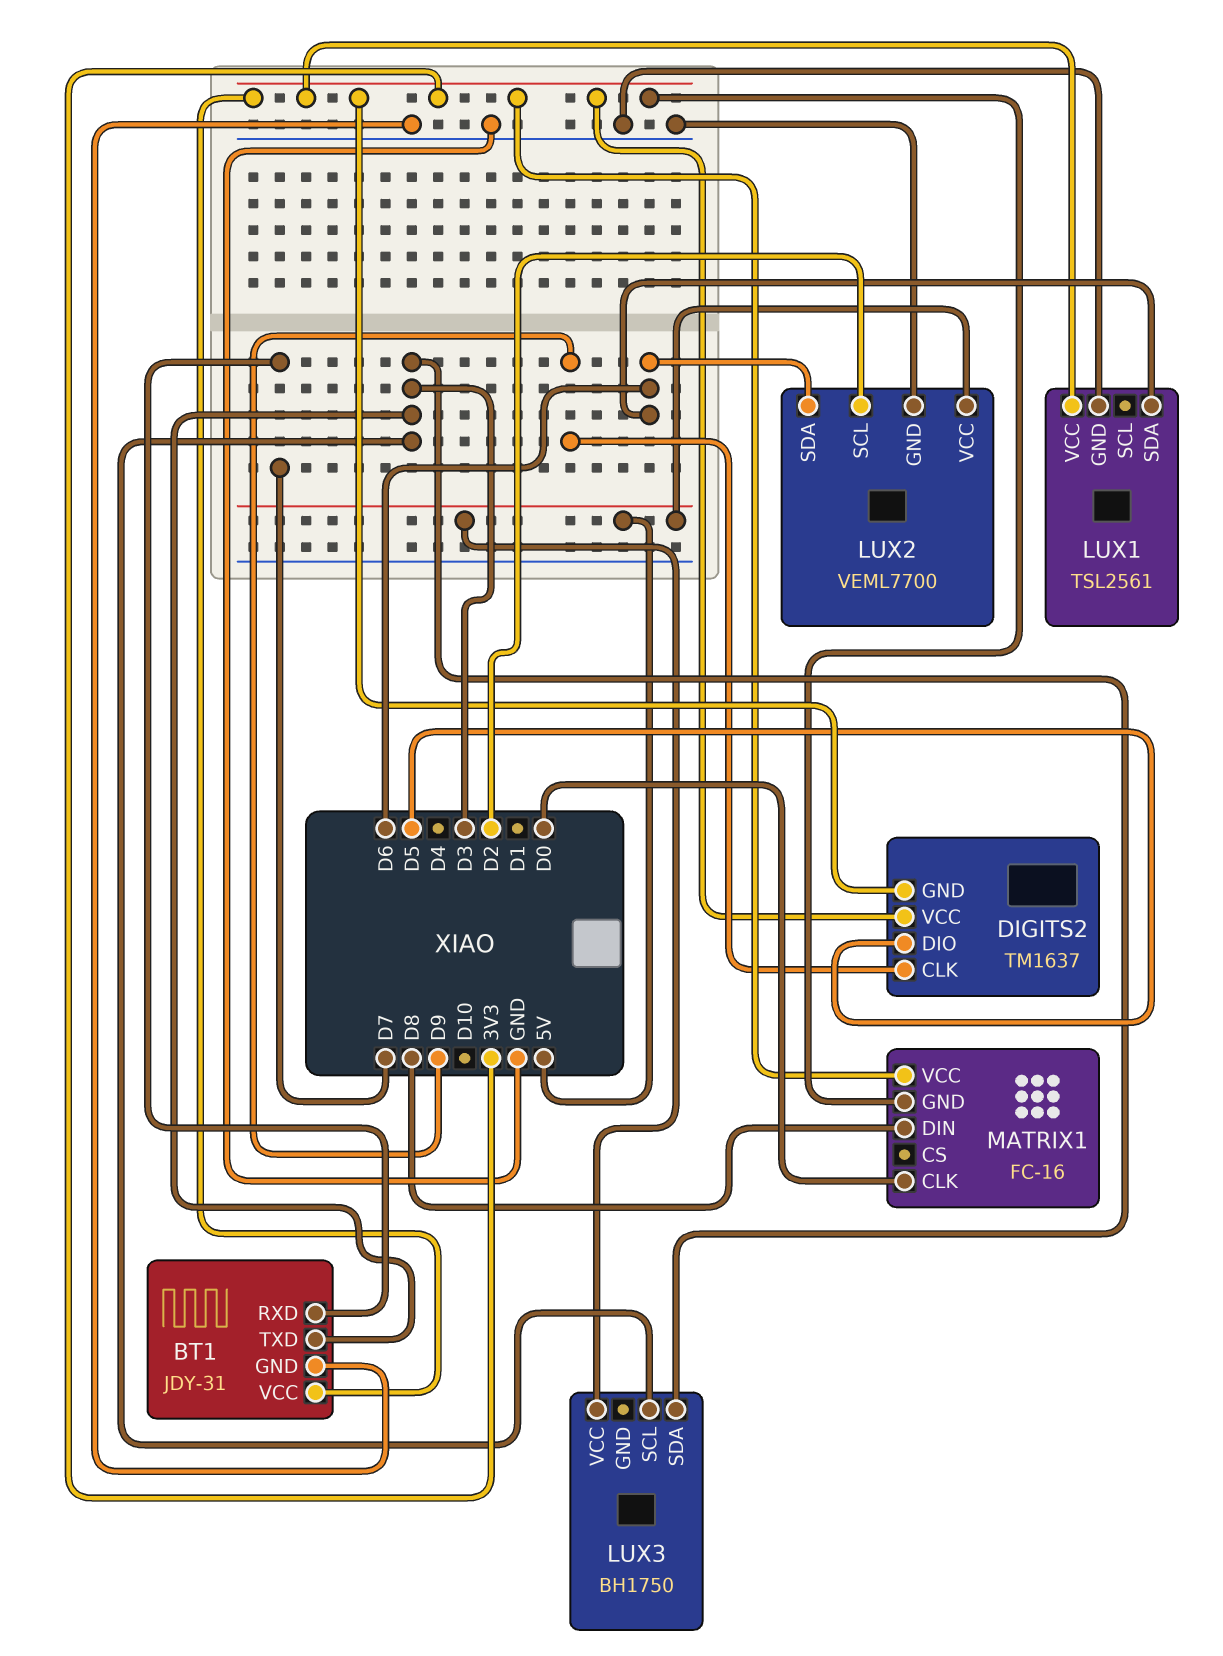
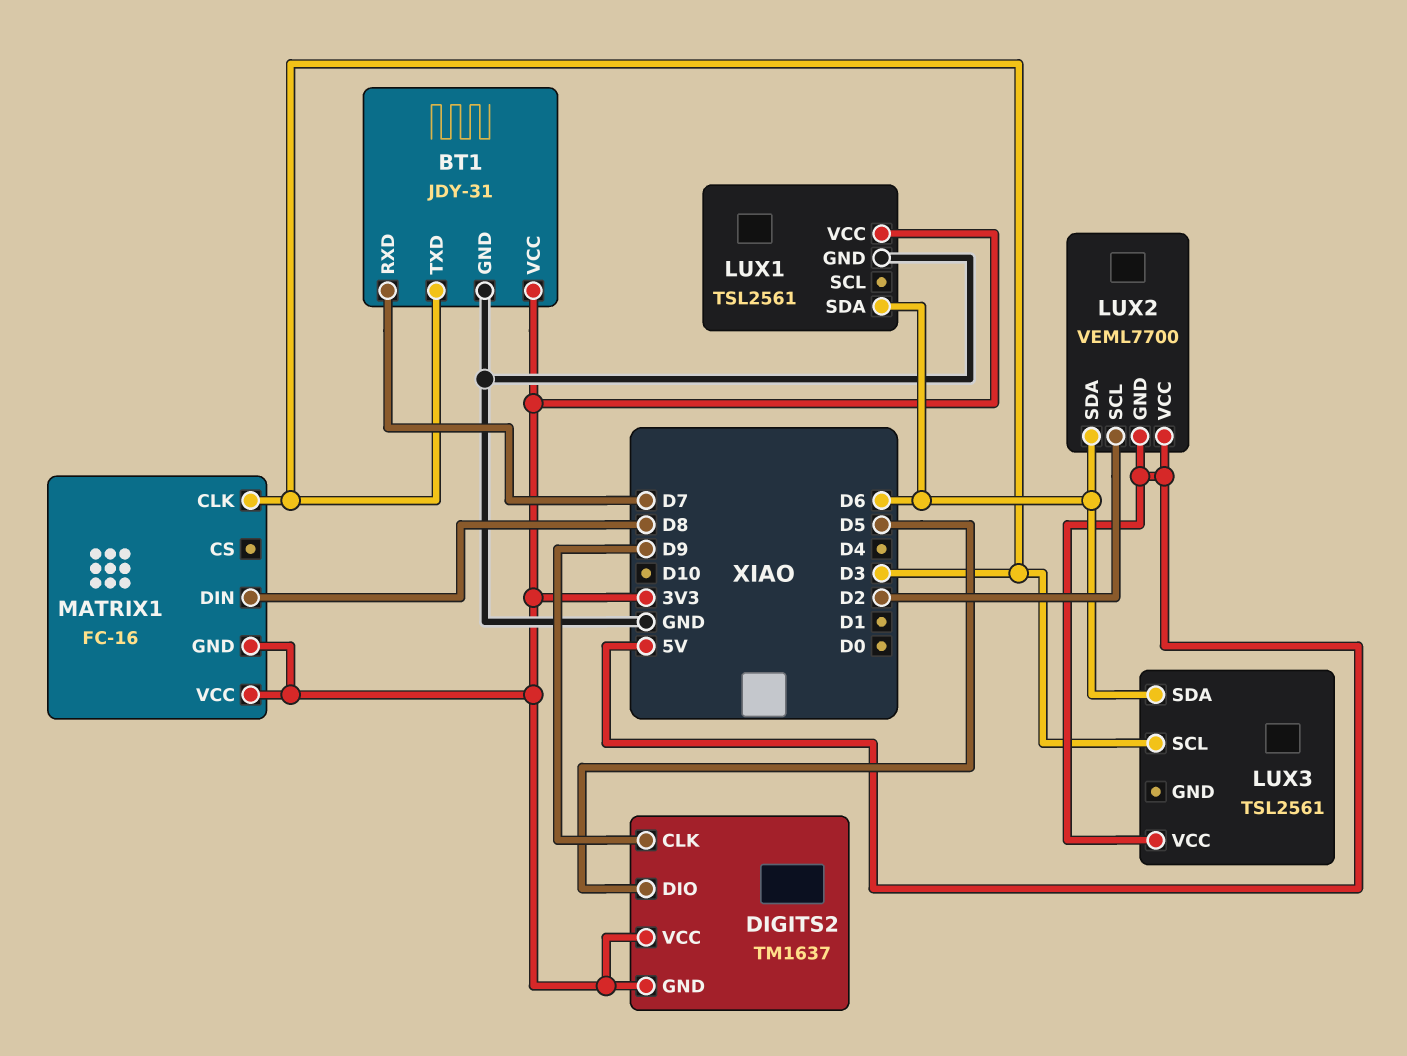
LUX2 pin GND: GND -> 5V
LUX3: BH1750 -> TSL2561
LUX3 pin SDA: D3 -> D6
MATRIX1 pin CLK: D0 -> D3

